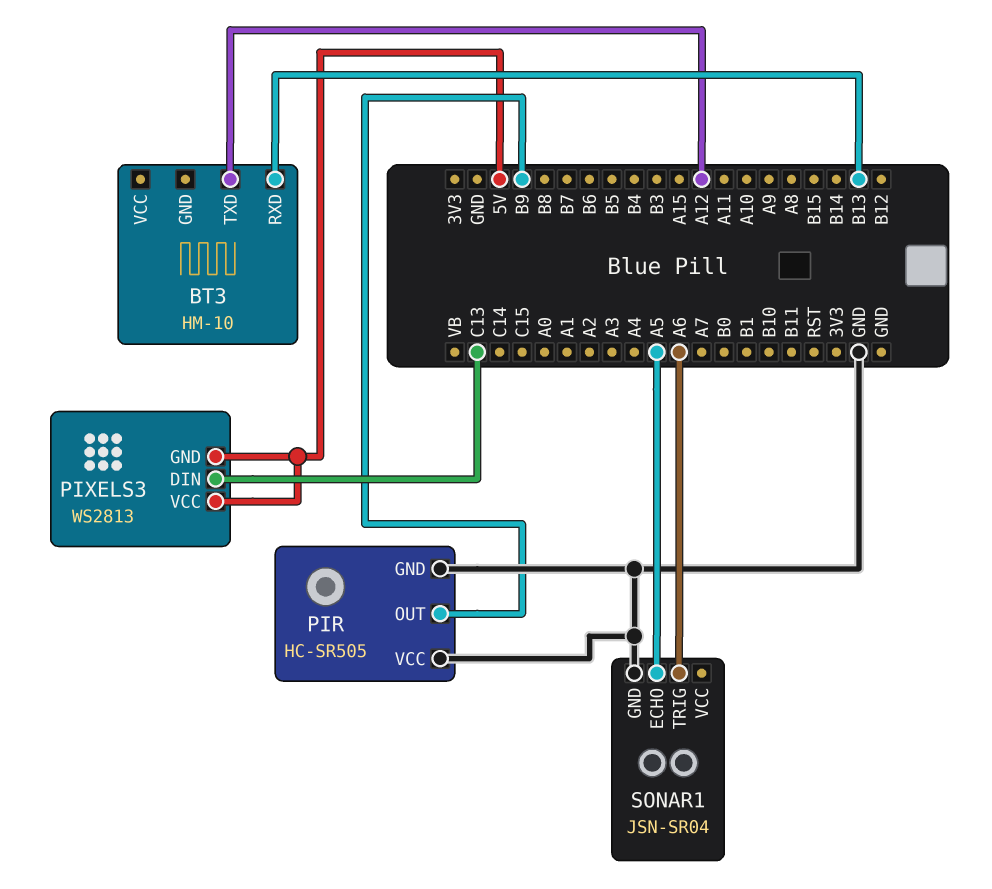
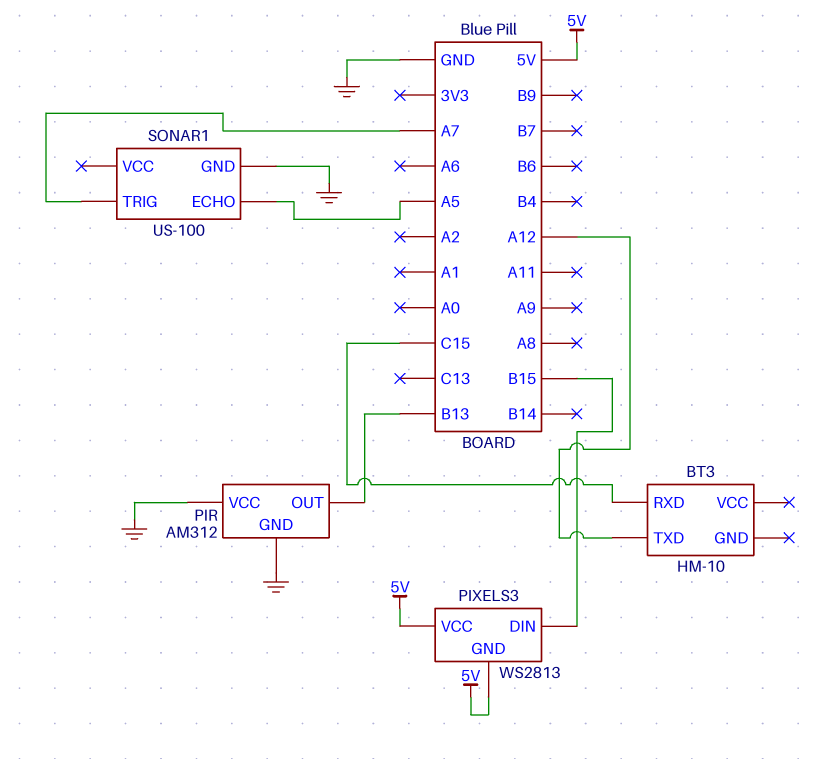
BT3 pin RXD: B13 -> C15
PIR: HC-SR505 -> AM312
PIR pin OUT: B9 -> B13
PIXELS3 pin DIN: C13 -> B15
SONAR1: JSN-SR04 -> US-100
SONAR1 pin TRIG: A6 -> A7

